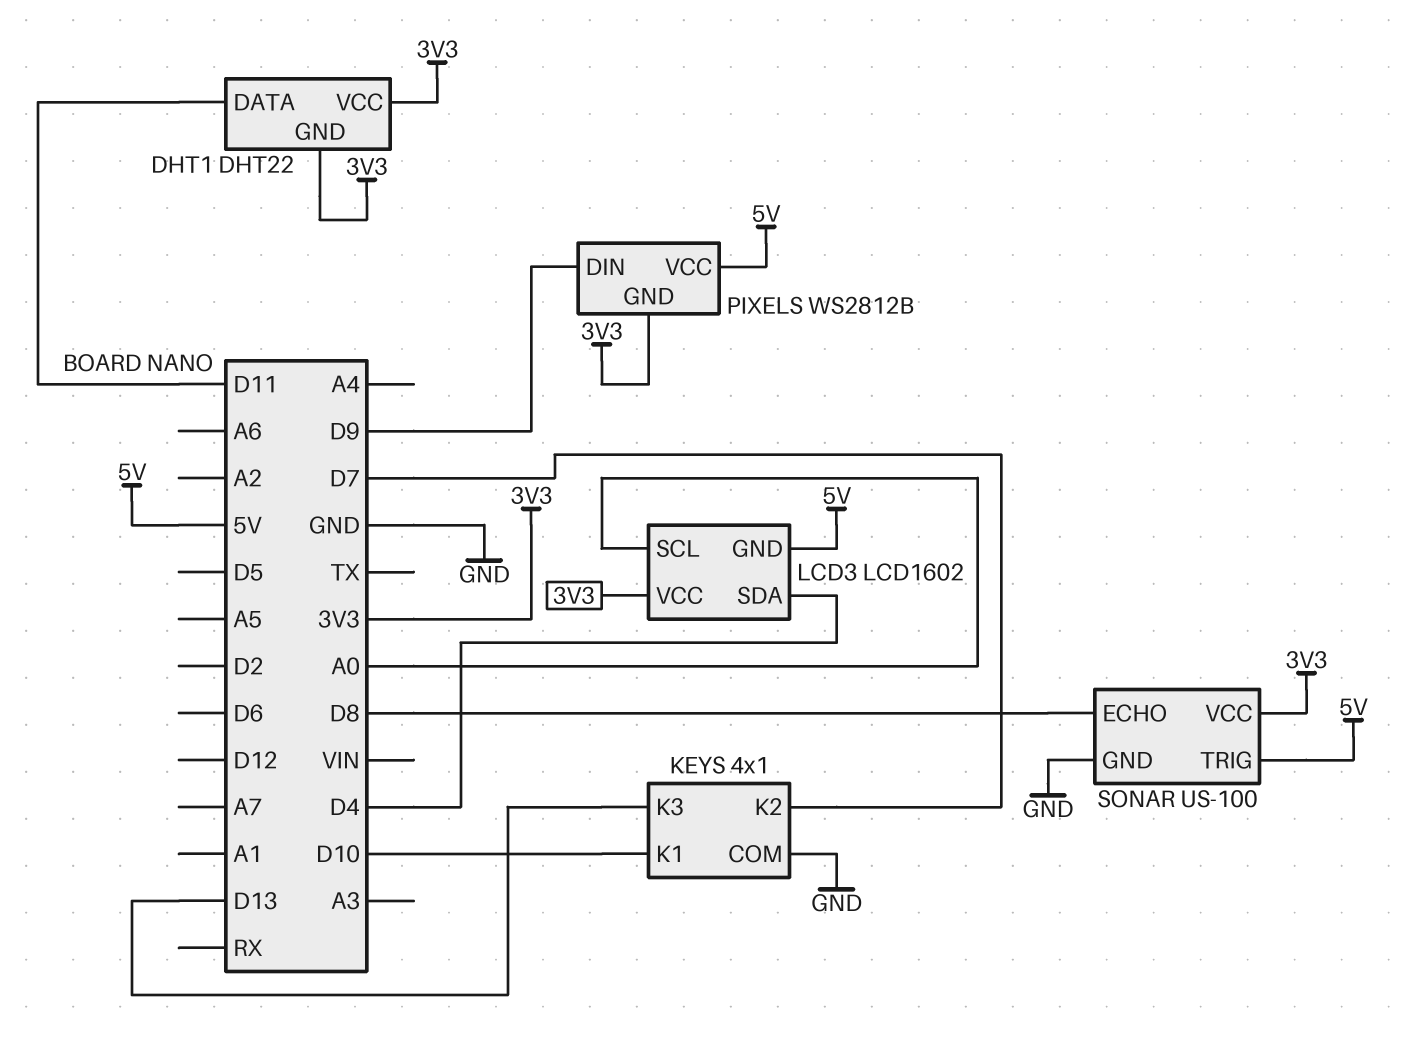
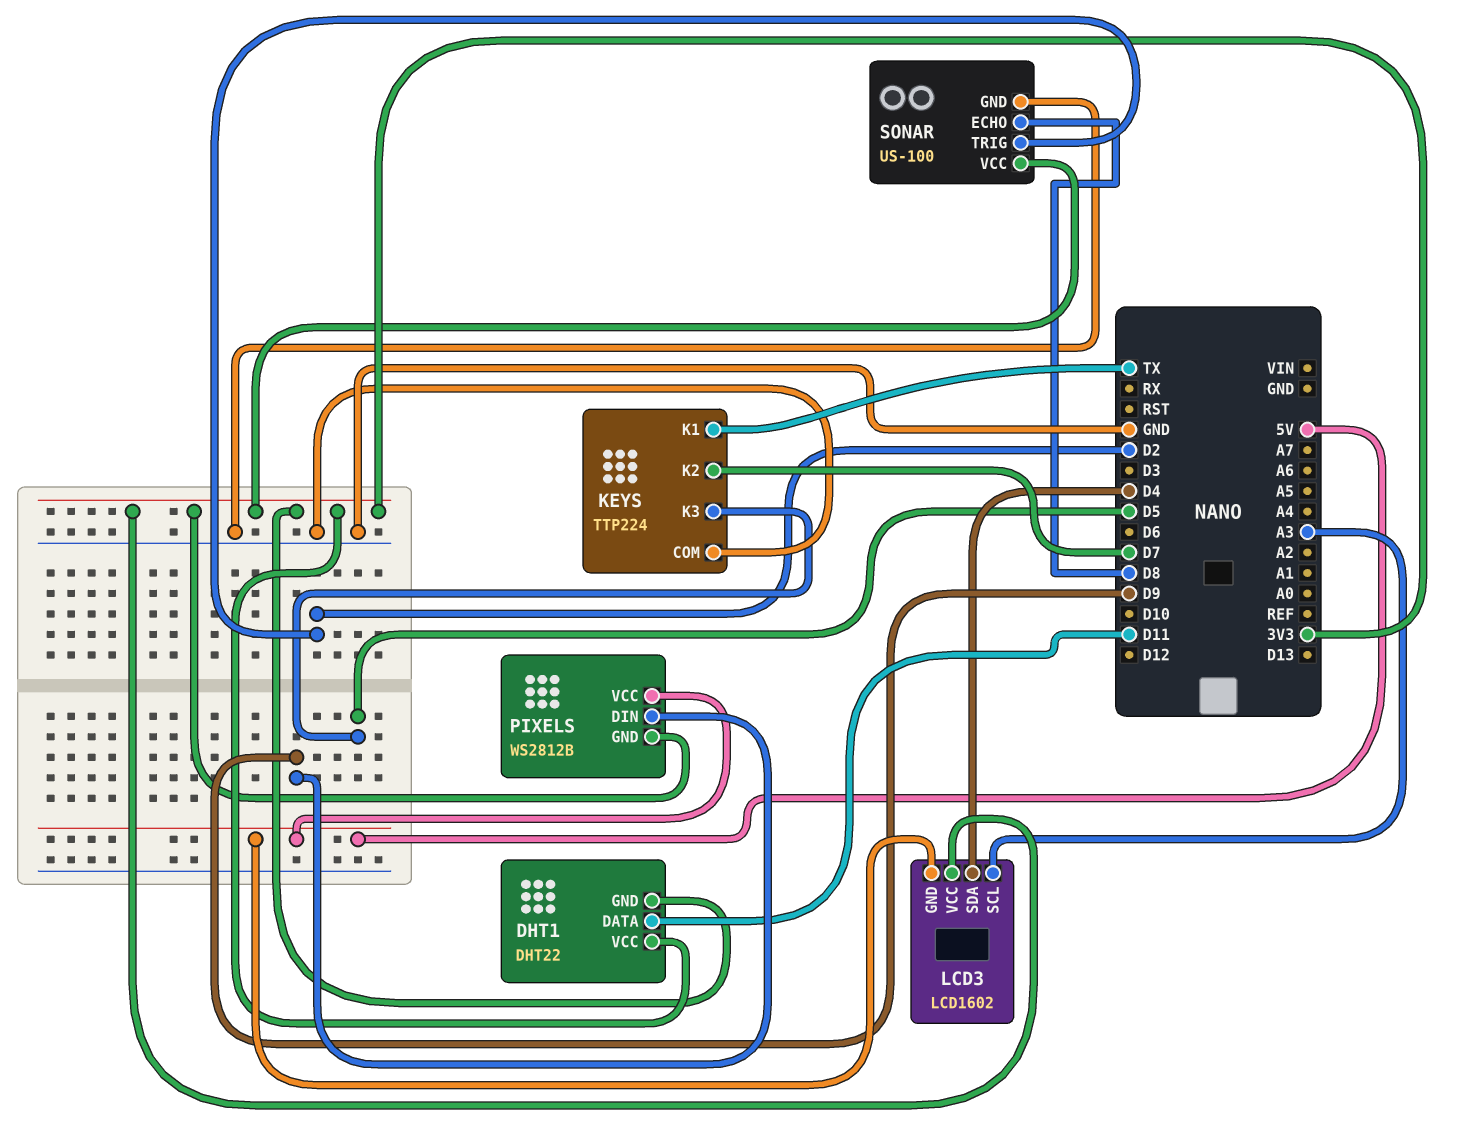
KEYS: 4x1 -> TTP224
KEYS pin K1: D10 -> TX
KEYS pin K3: D13 -> D5
LCD3 pin SCL: A0 -> A3
SONAR pin TRIG: 5V -> D2

